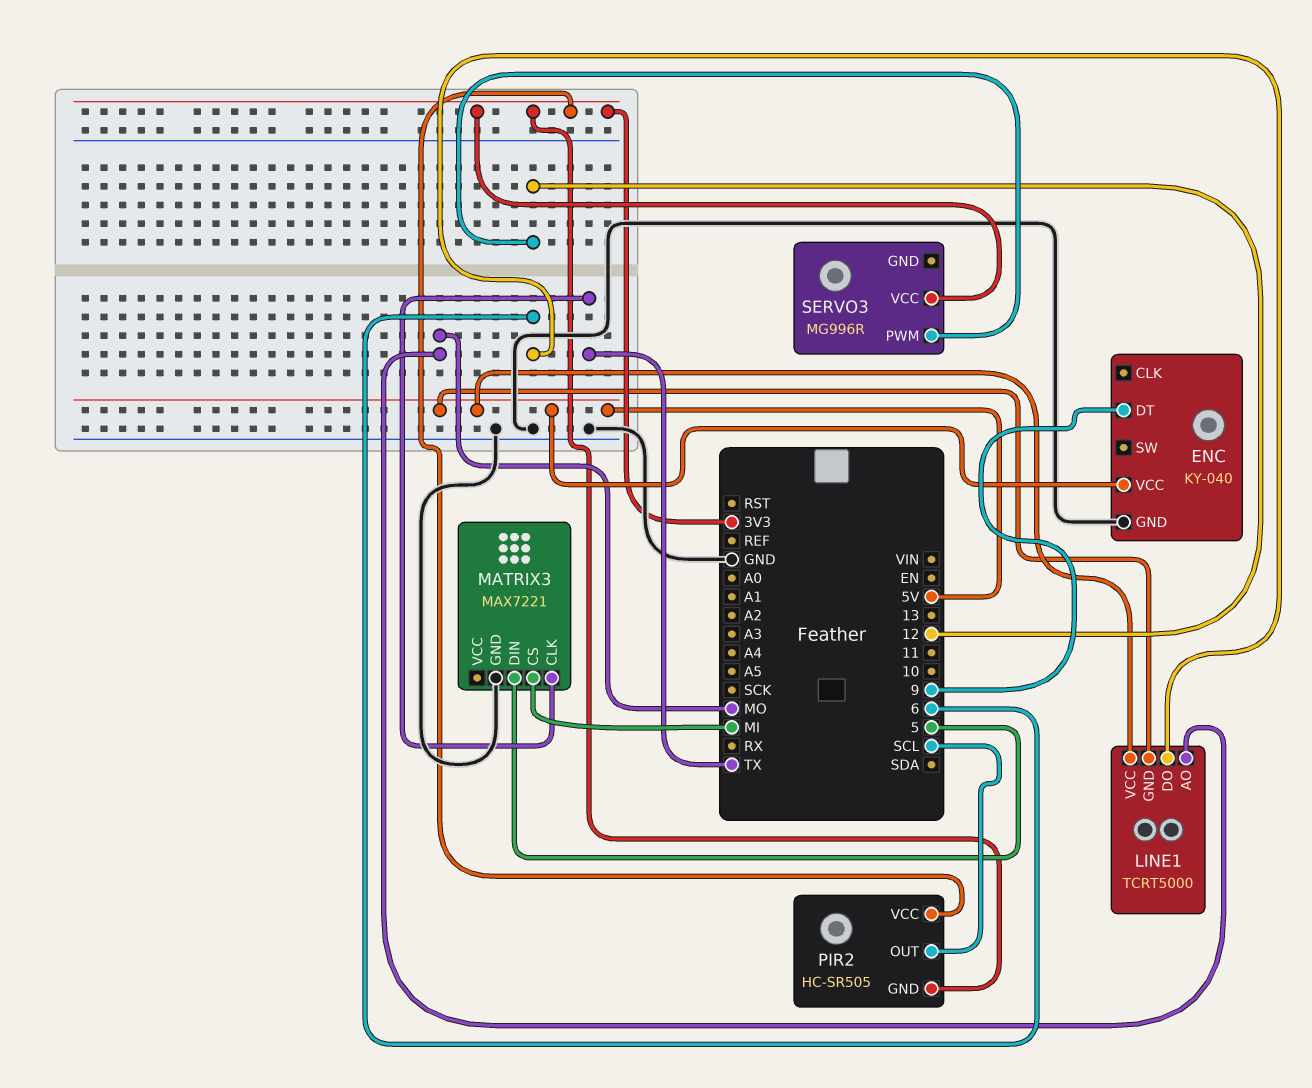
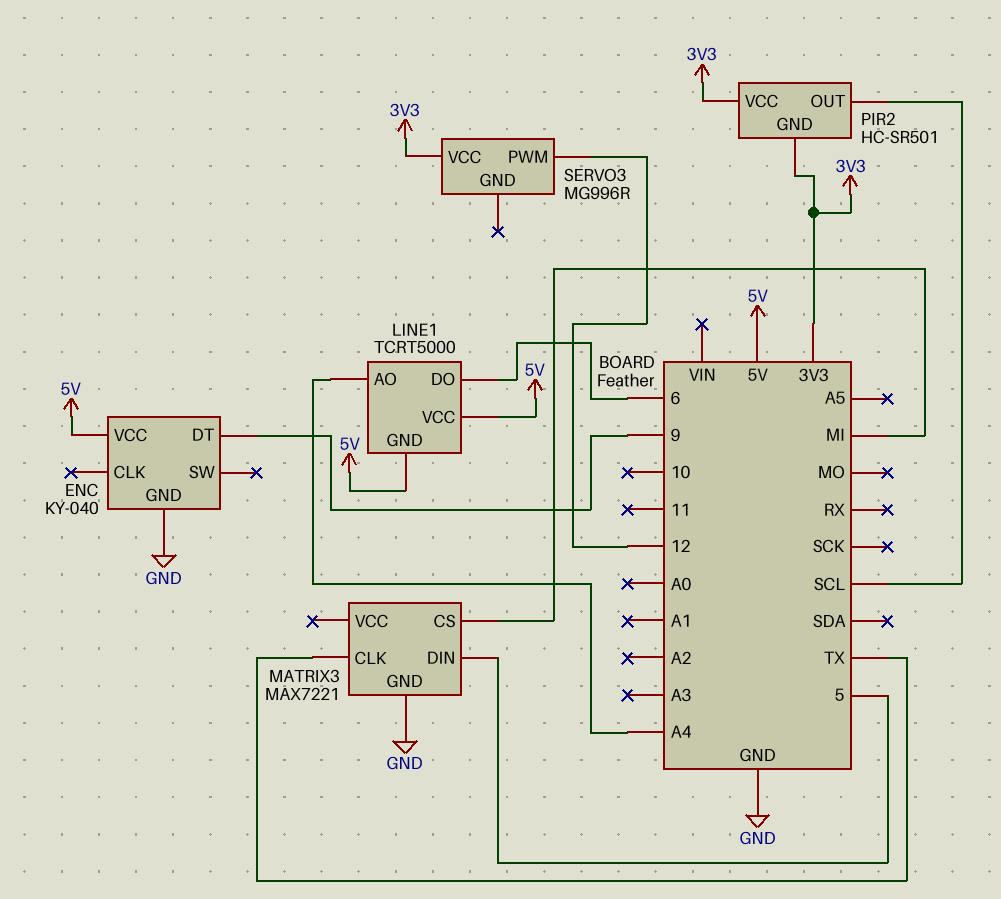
LINE1 pin AO: MO -> A4
PIR2: HC-SR505 -> HC-SR501

